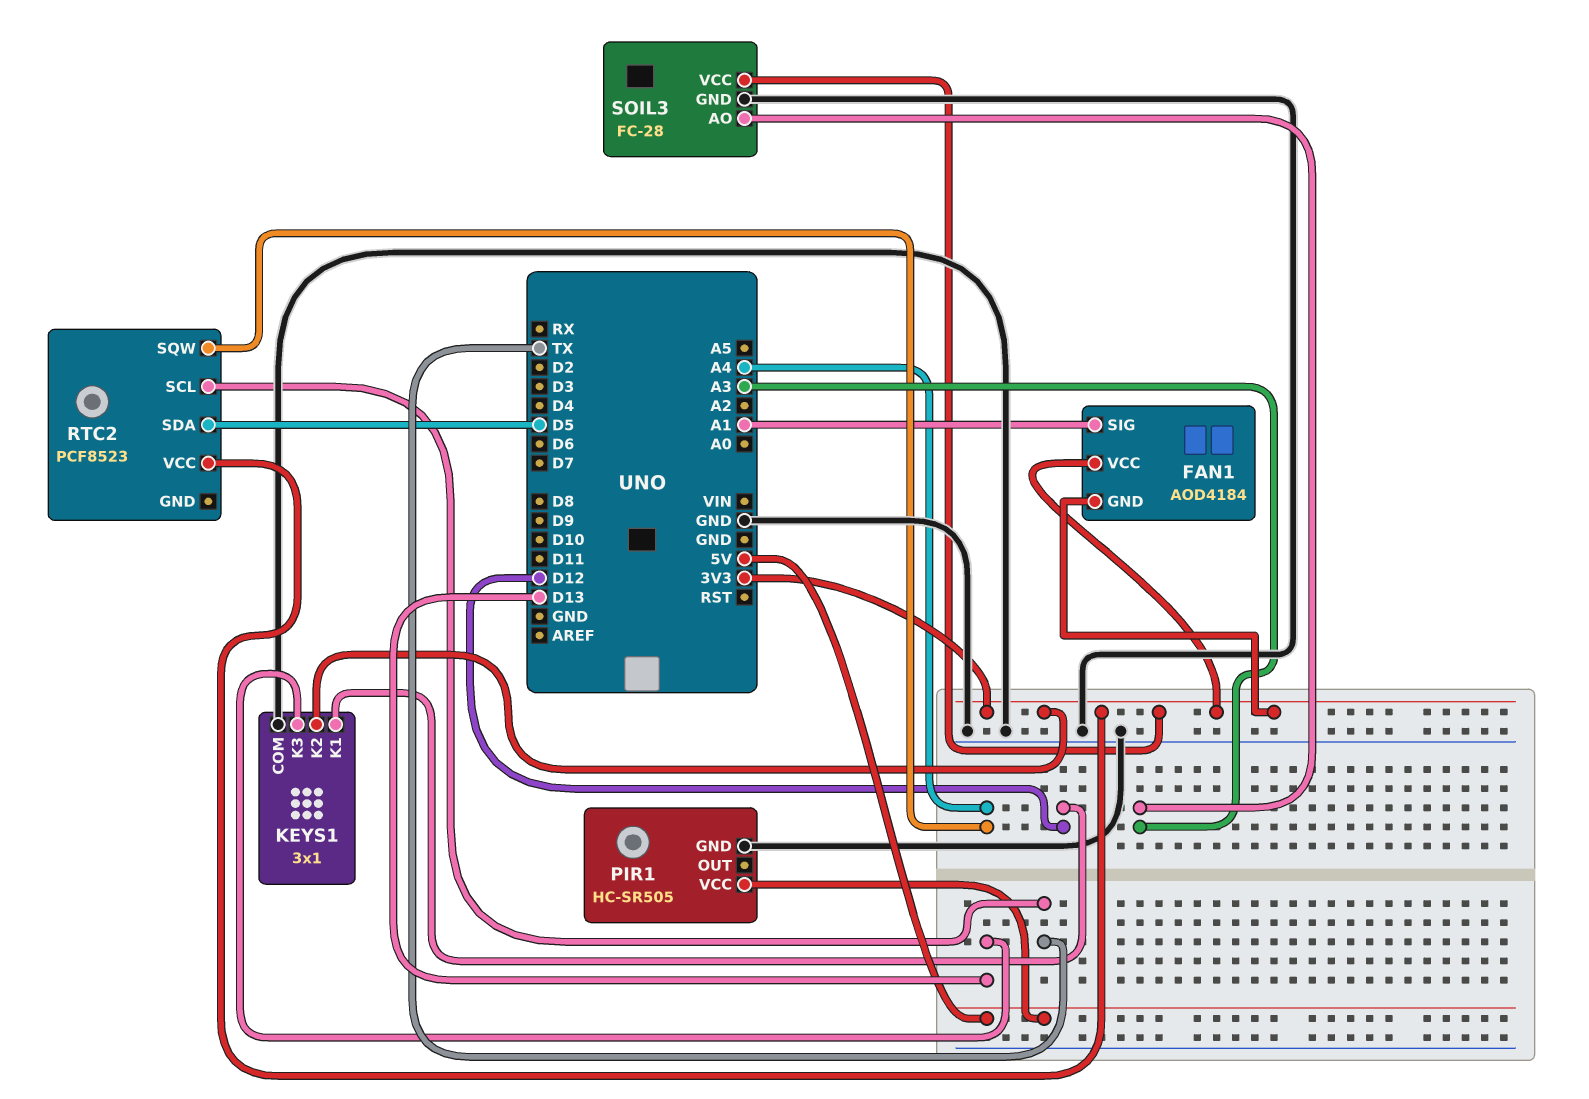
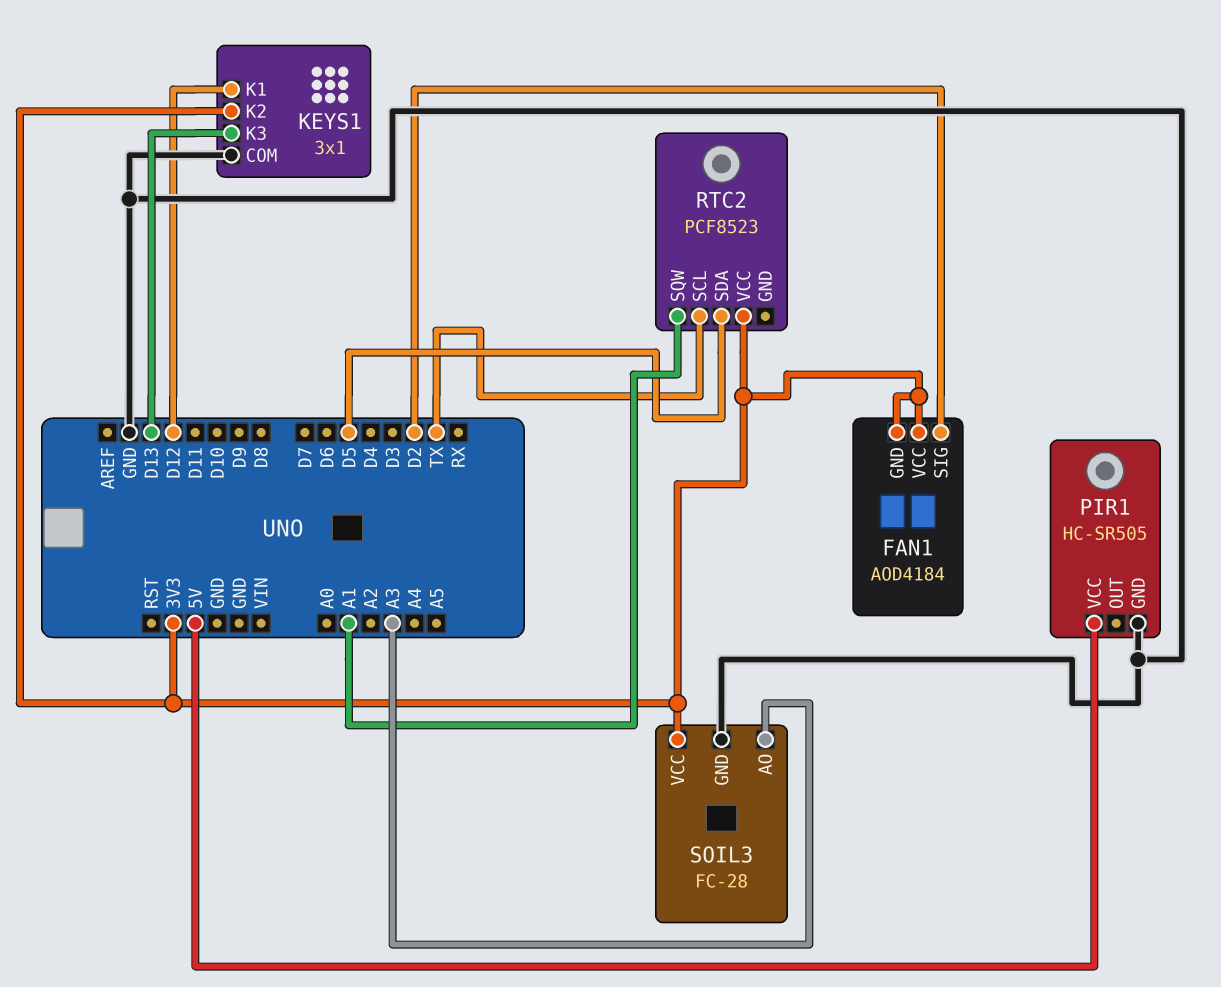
FAN1 pin SIG: A1 -> D2
RTC2 pin SQW: A4 -> A1

